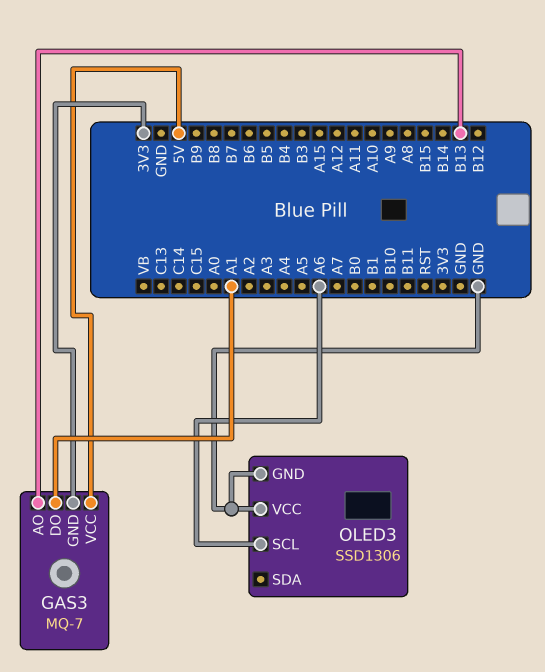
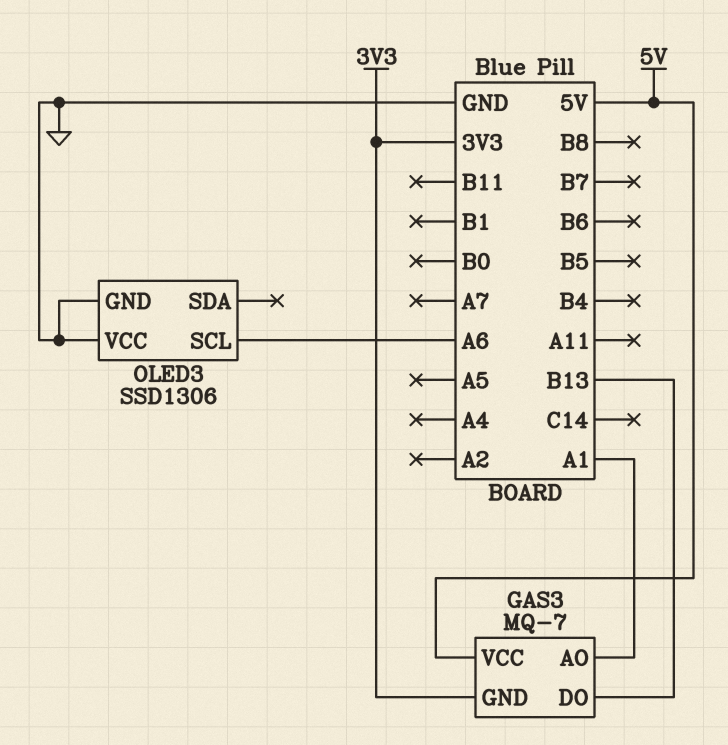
GAS3 pin AO: B13 -> A1
GAS3 pin DO: A1 -> B13

